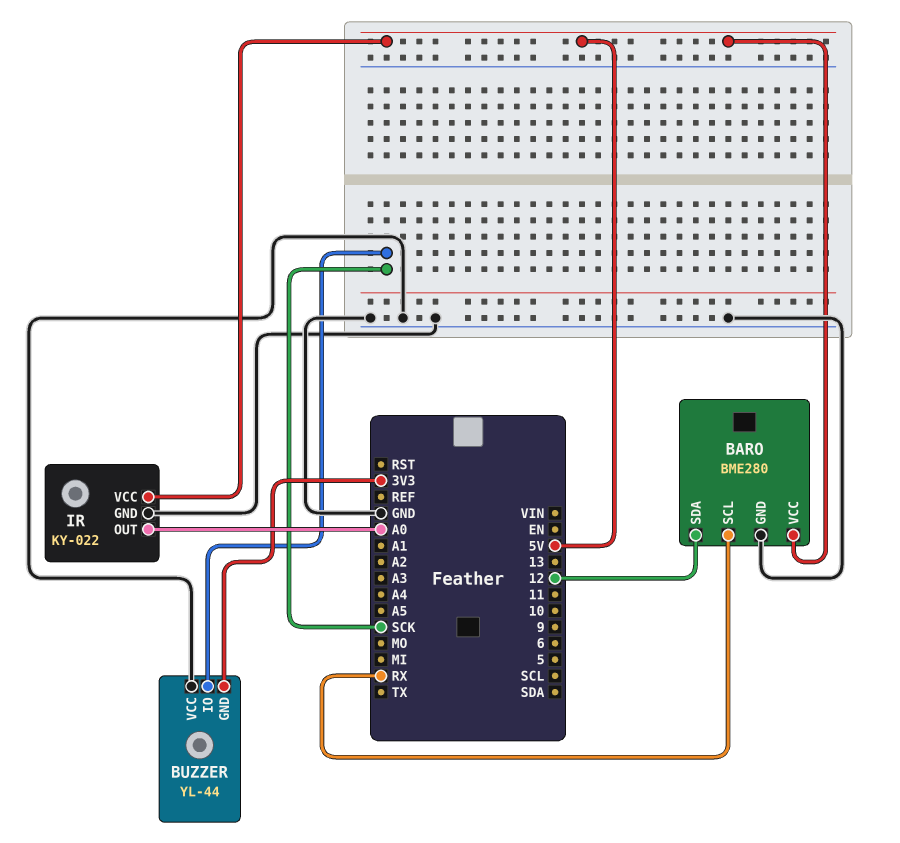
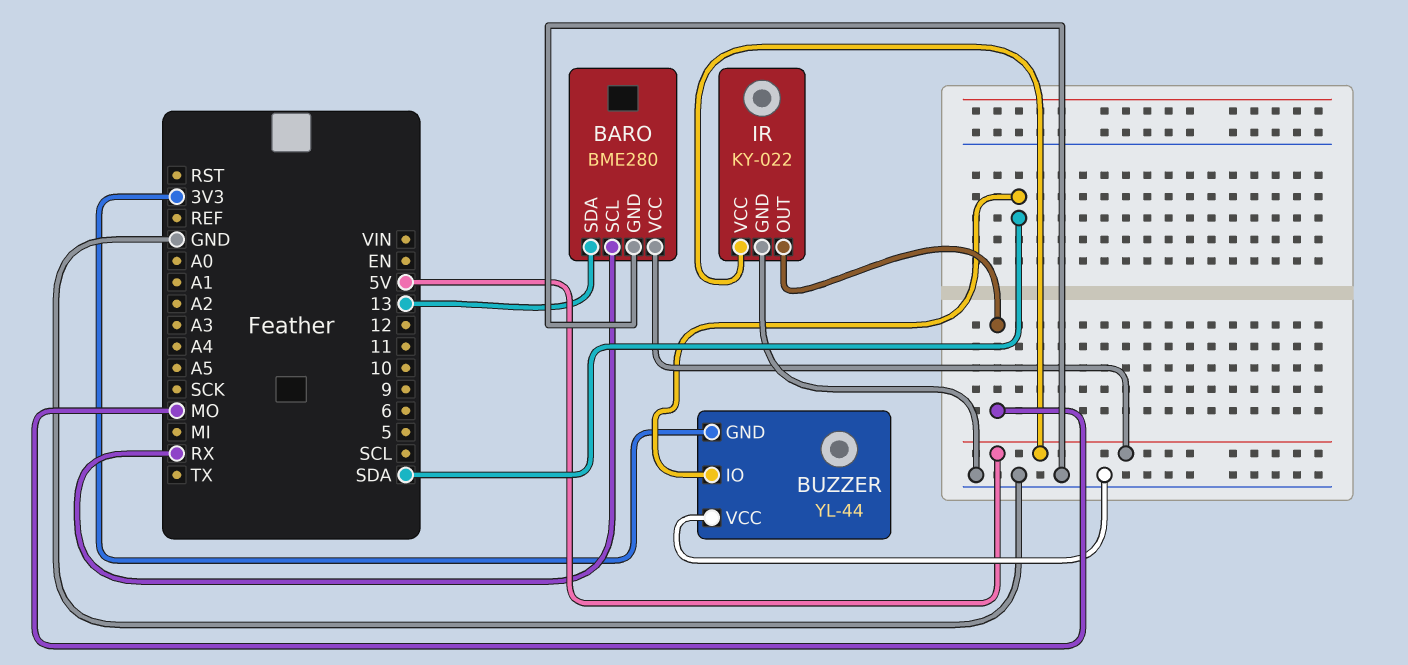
BARO pin SDA: 12 -> 13
BUZZER pin IO: SCK -> SDA
IR pin OUT: A0 -> MO

